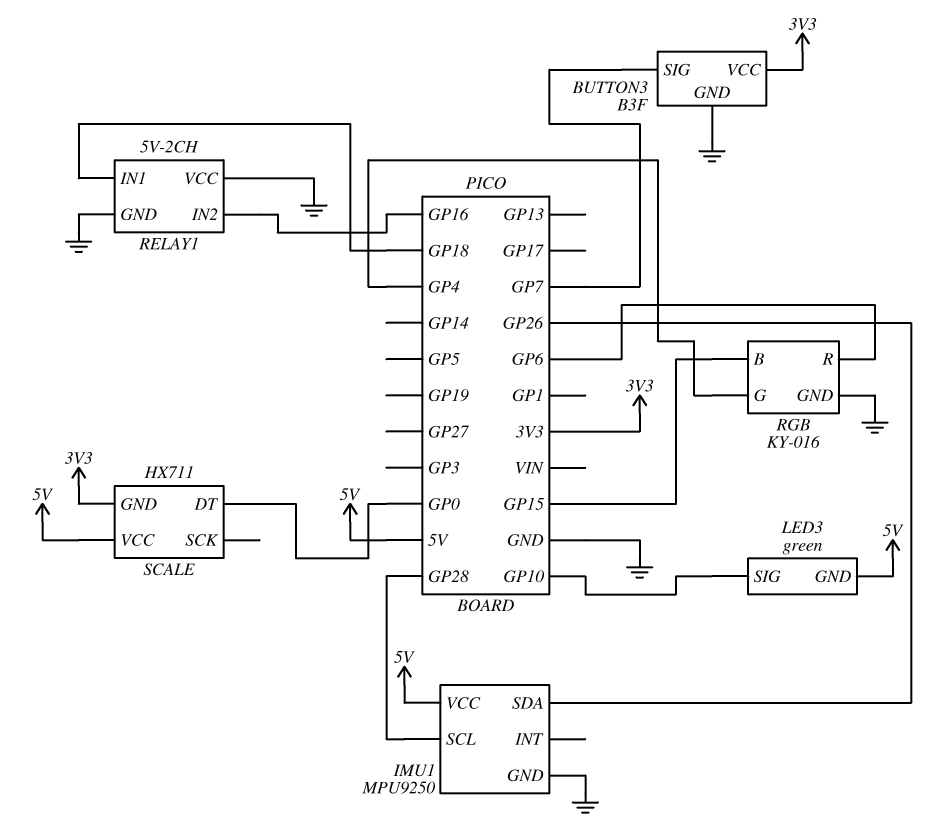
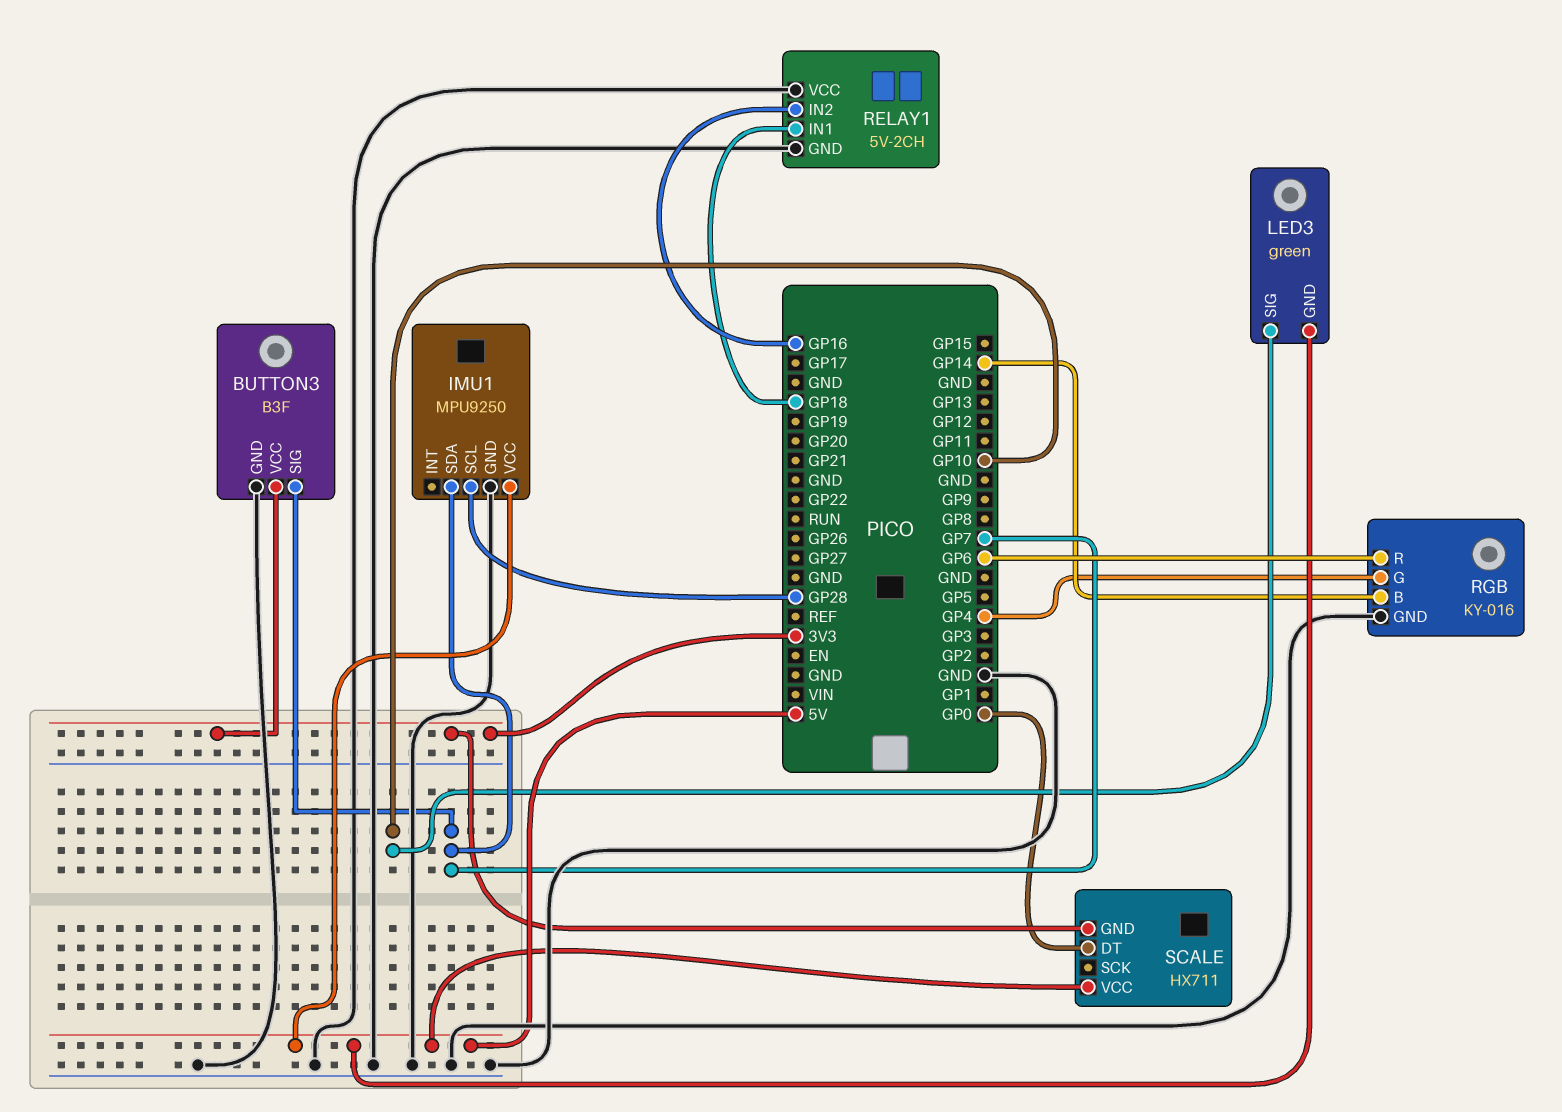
IMU1 pin SDA: GP26 -> GP7
RGB pin B: GP15 -> GP14

